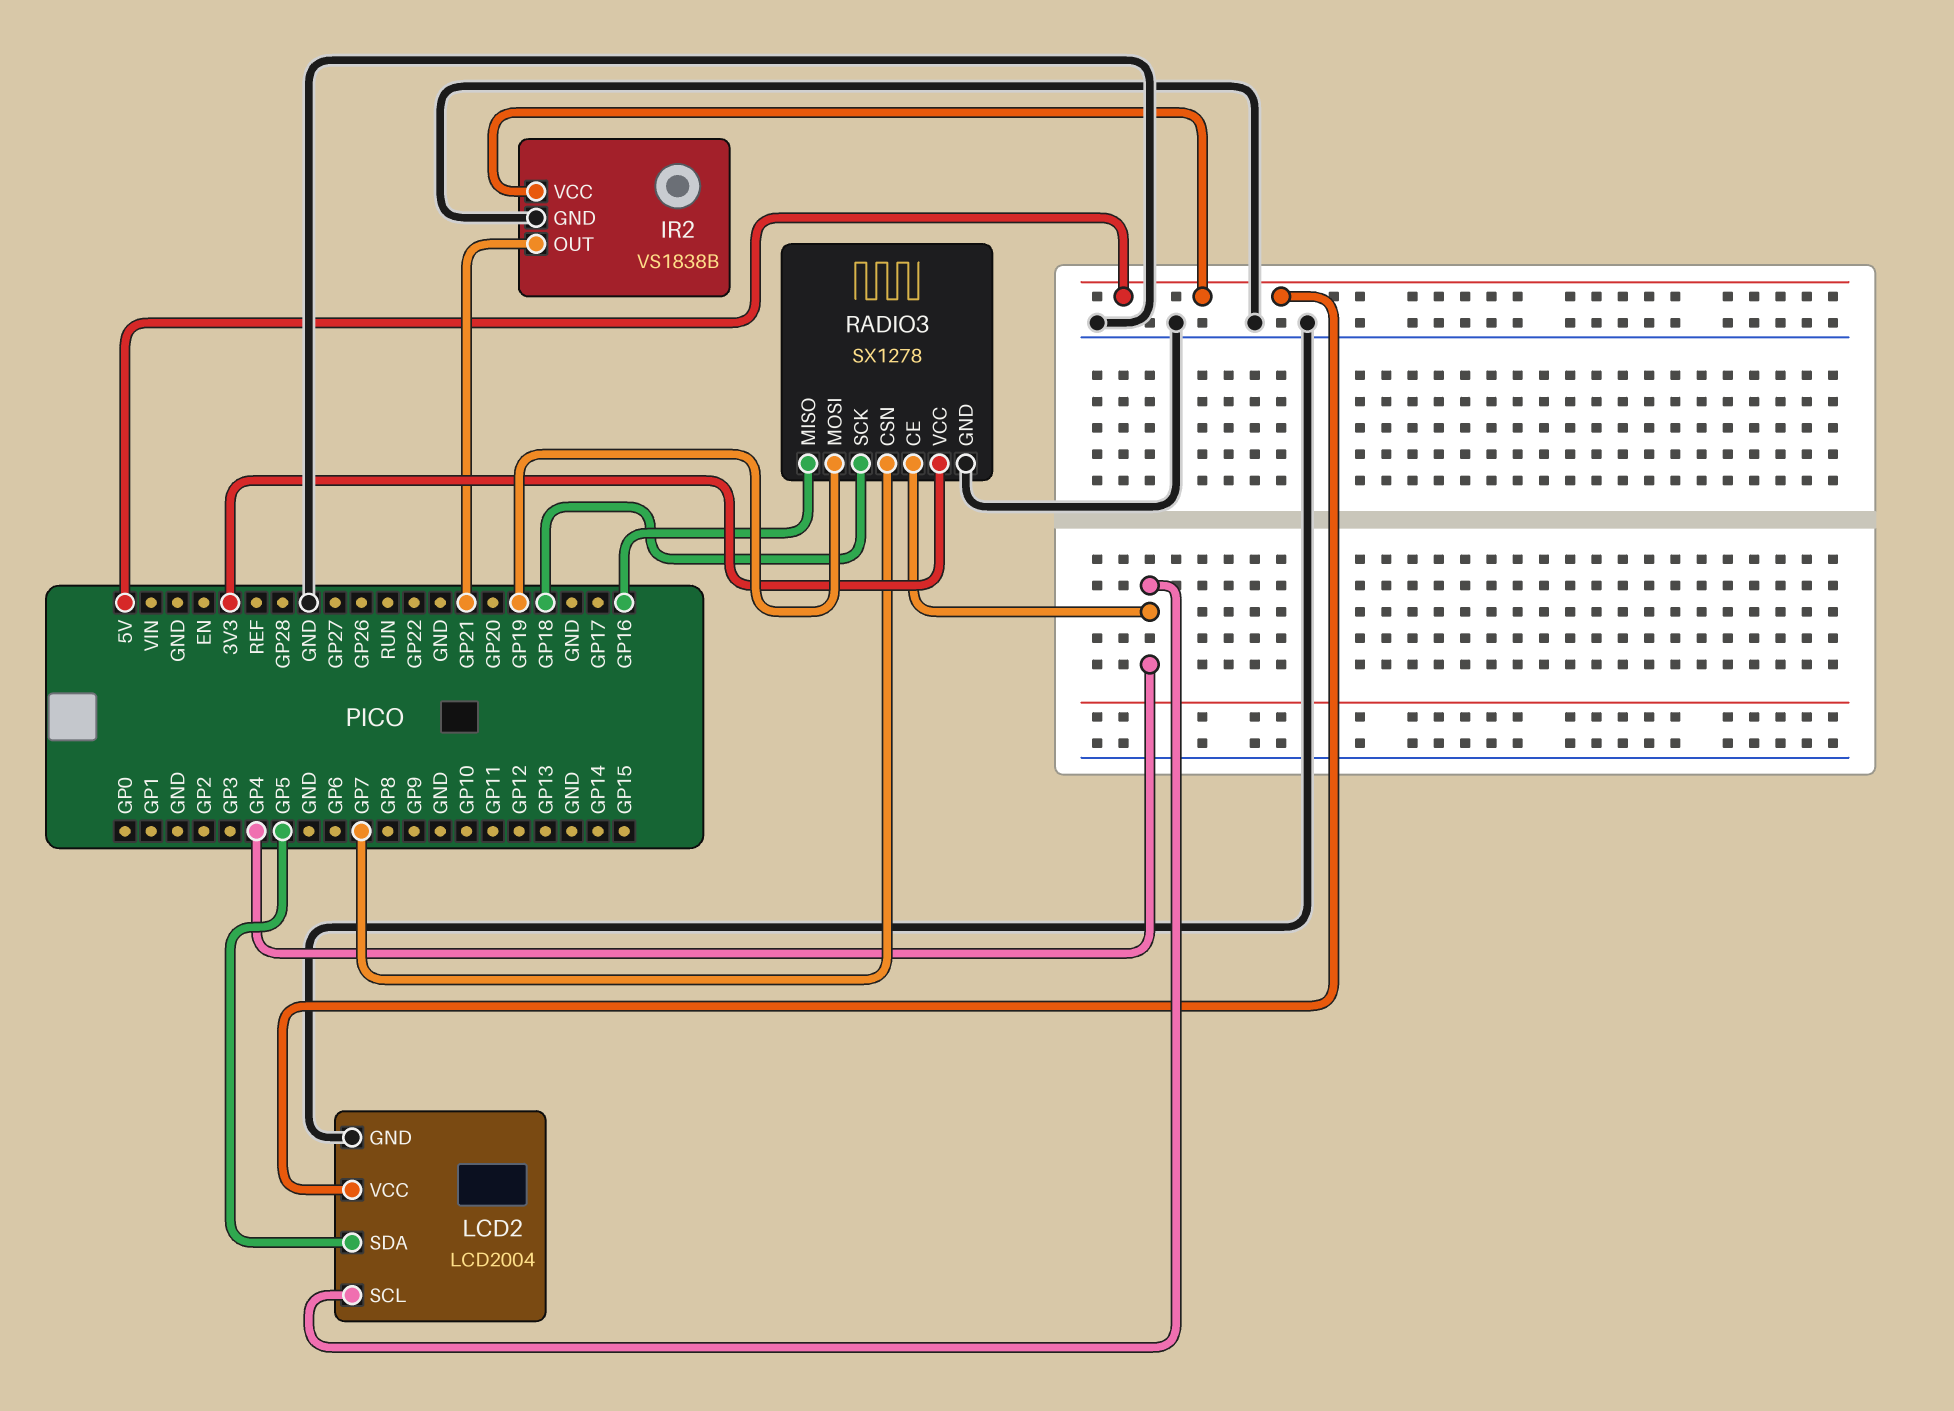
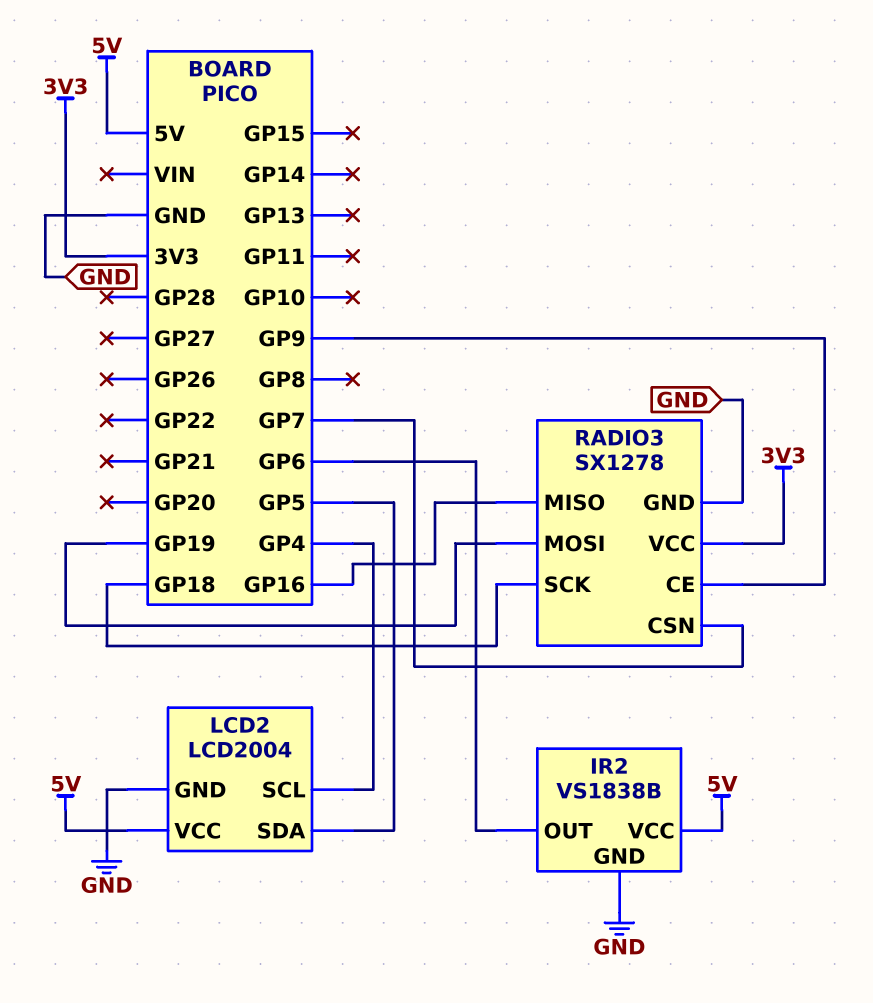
IR2 pin OUT: GP21 -> GP6
RADIO3 pin CE: GP4 -> GP9

